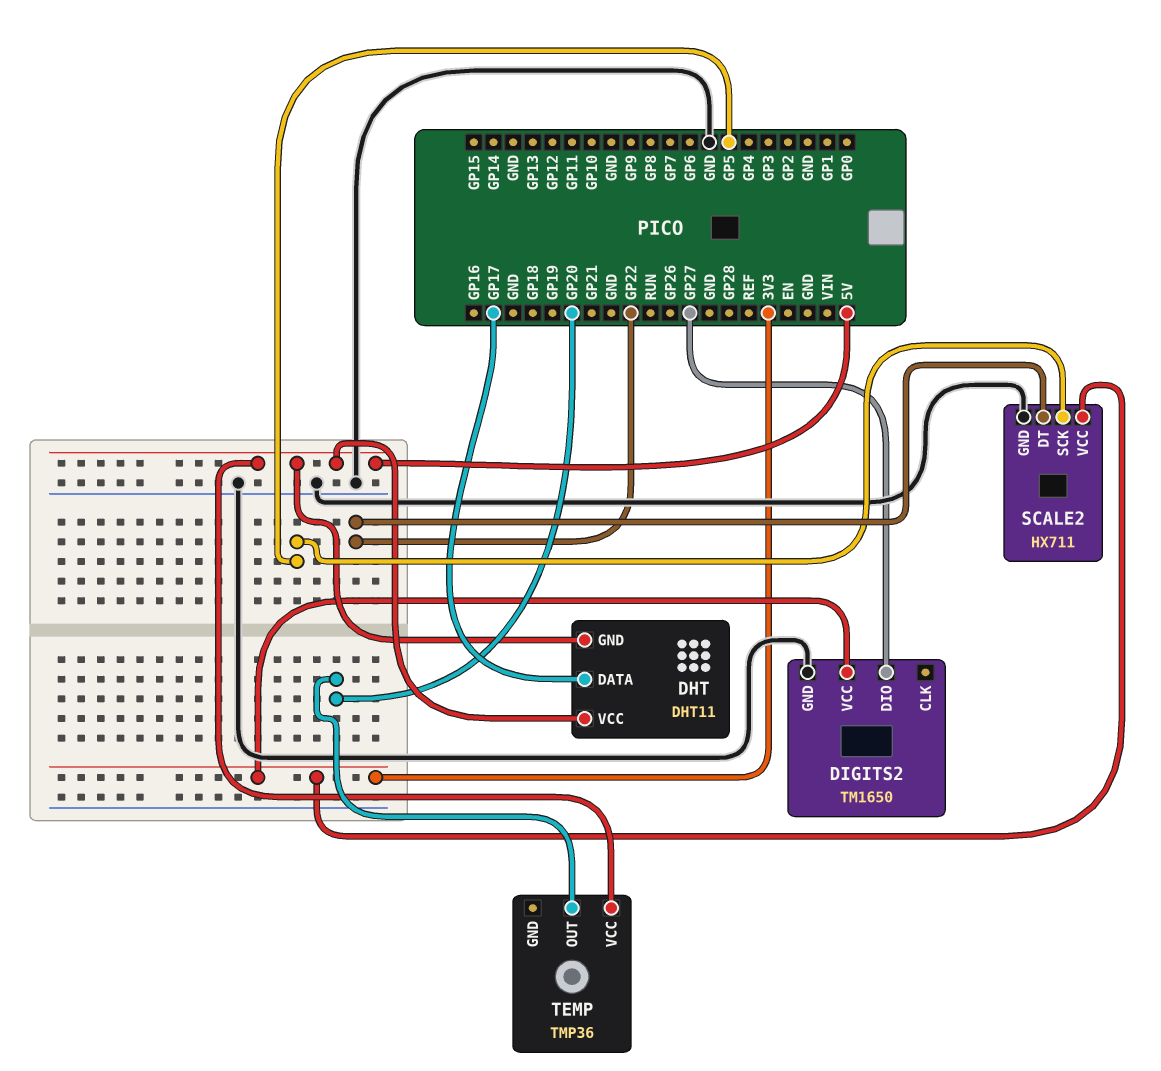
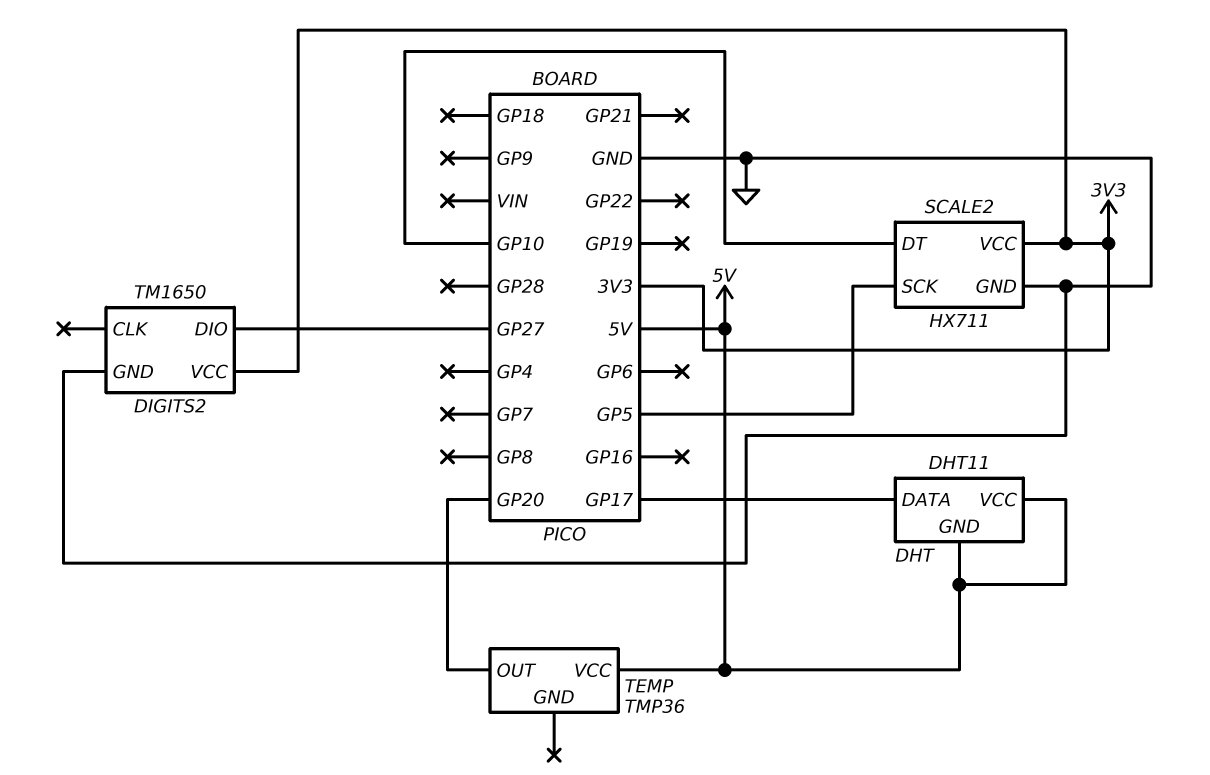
SCALE2 pin DT: GP22 -> GP10

